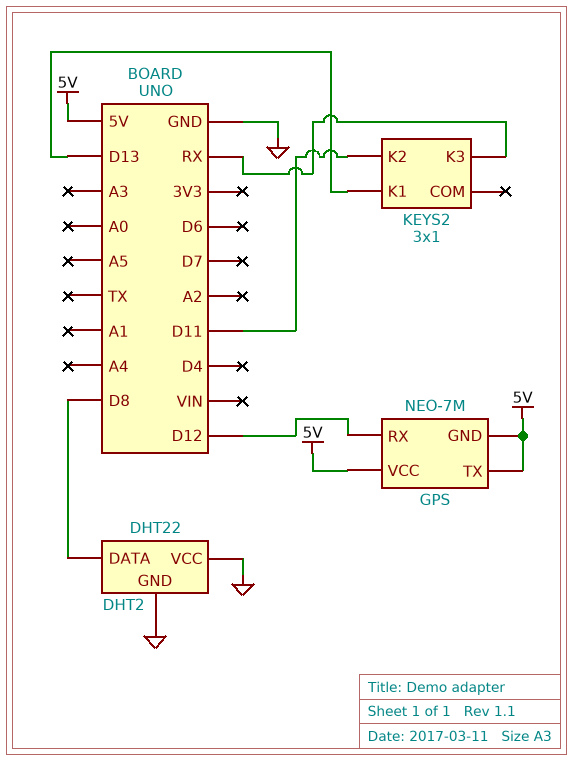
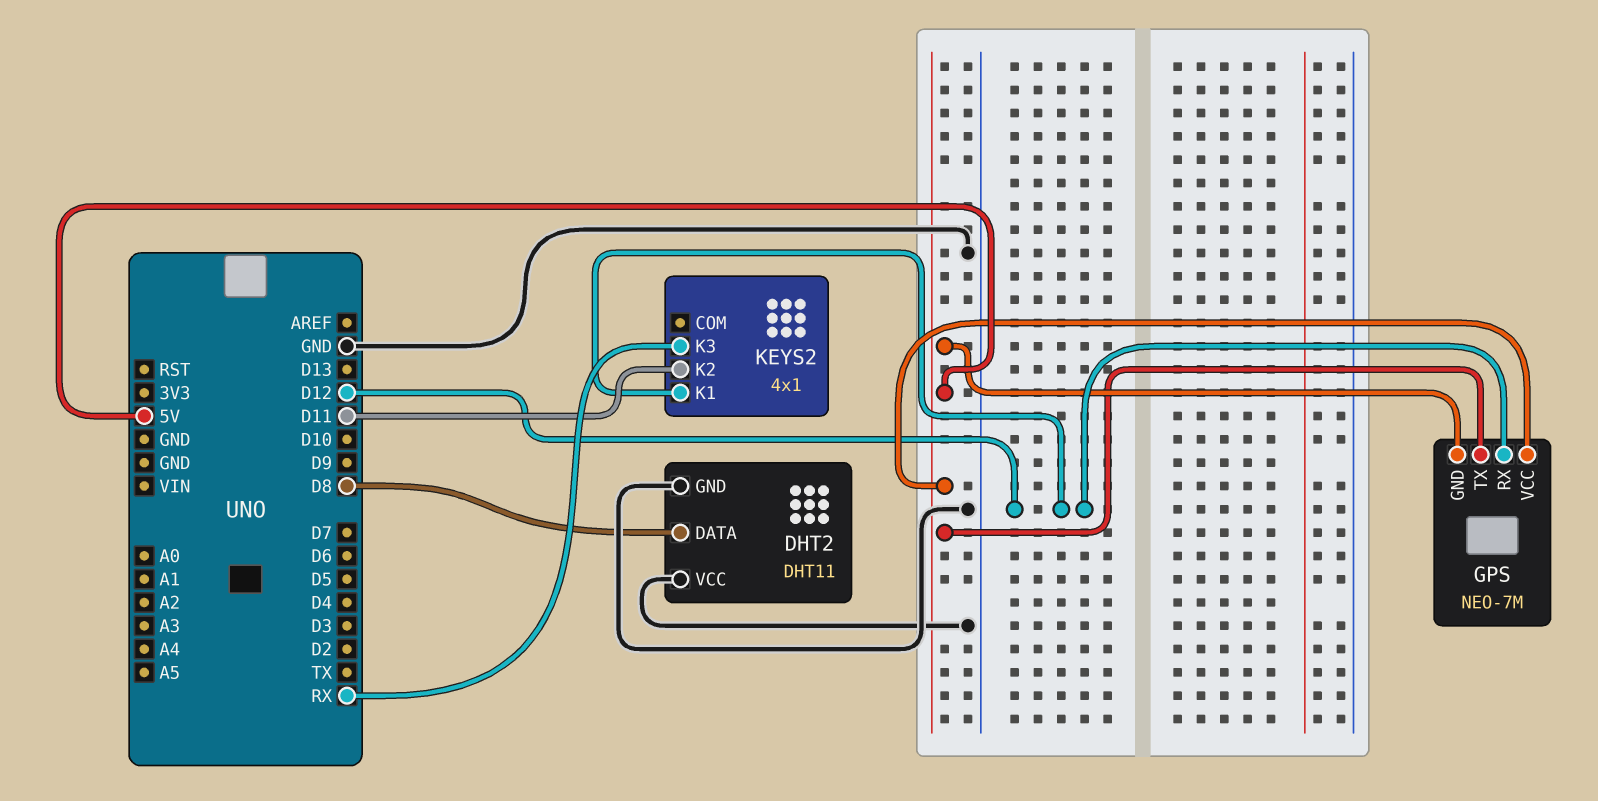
DHT2: DHT22 -> DHT11
KEYS2: 3x1 -> 4x1
KEYS2 pin K1: D13 -> D12

